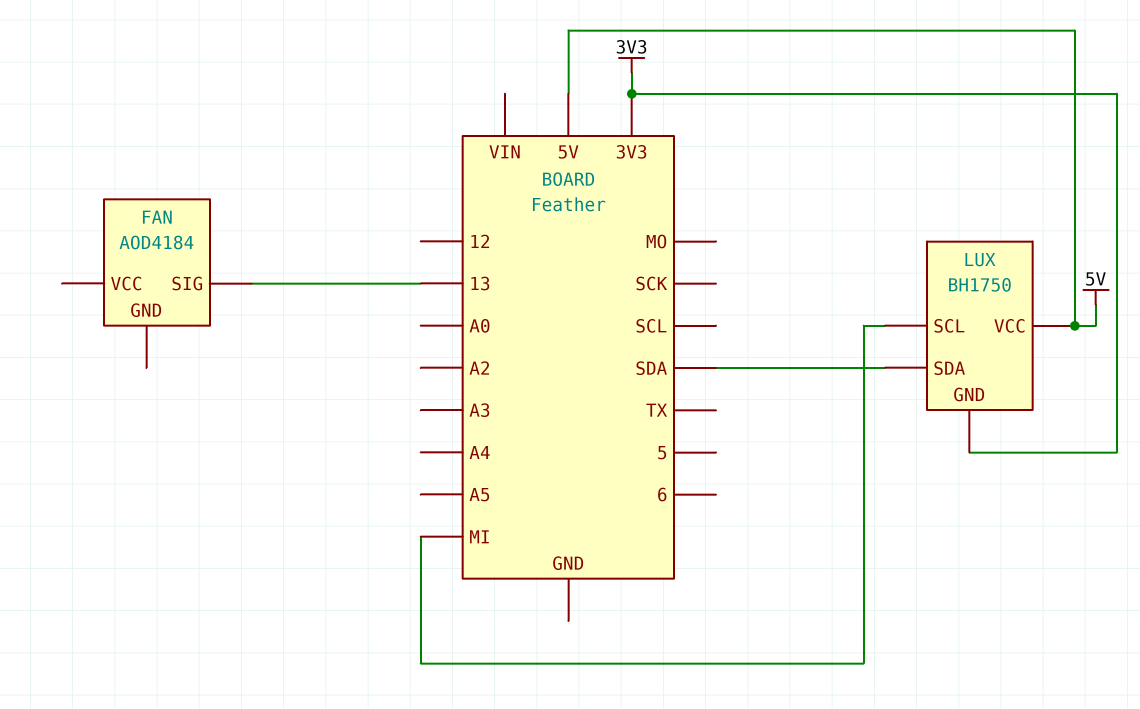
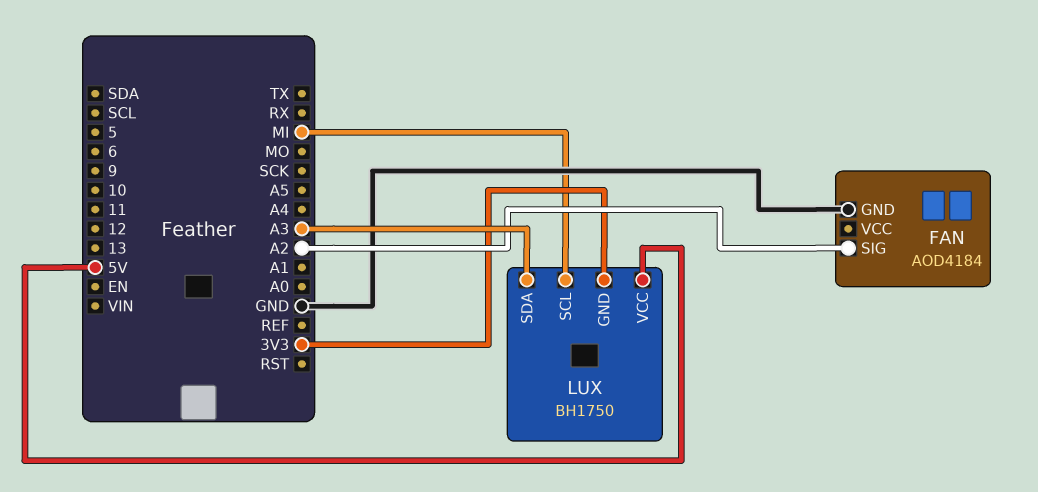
FAN pin GND: none -> GND
FAN pin SIG: 13 -> A2
LUX pin SDA: SDA -> A3

